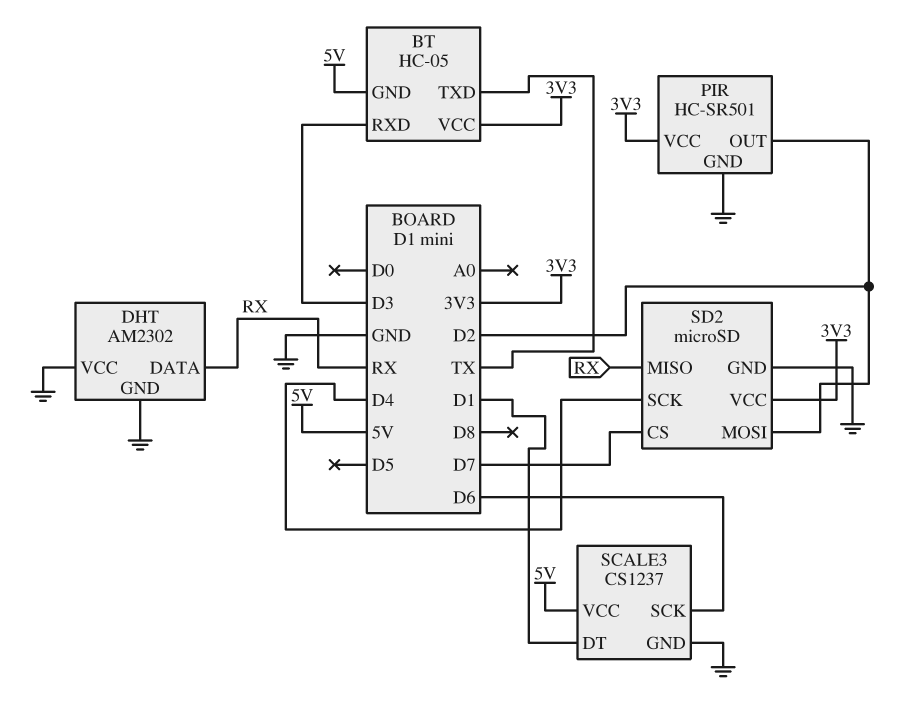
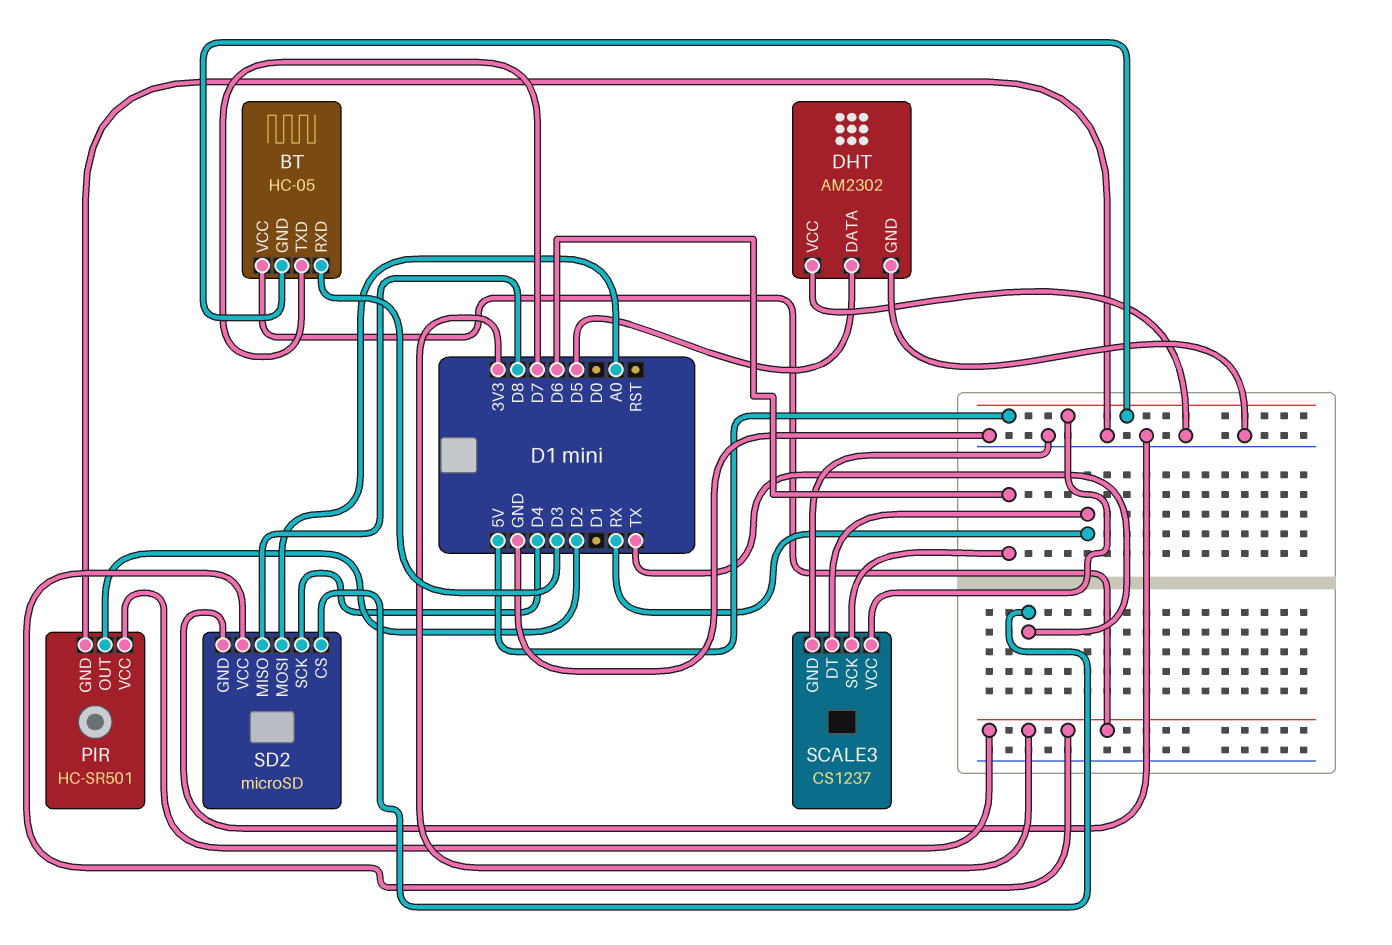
BT pin TXD: TX -> D7
DHT pin DATA: RX -> D5
SCALE3 pin DT: D1 -> RX
SD2 pin CS: D7 -> TX
SD2 pin MISO: RX -> D8
SD2 pin MOSI: D2 -> A0

